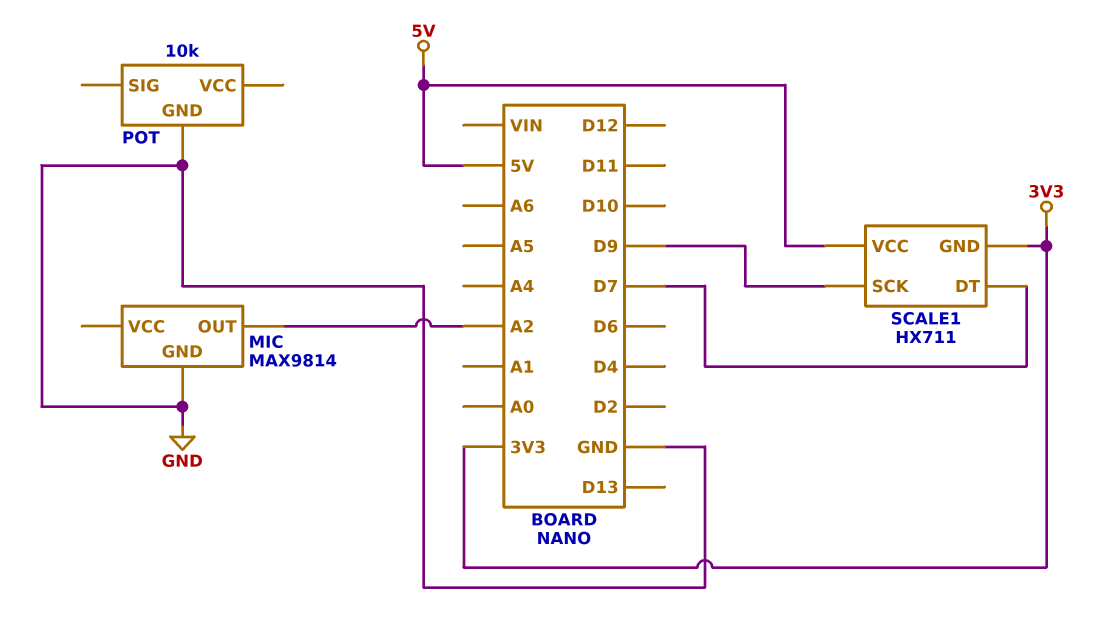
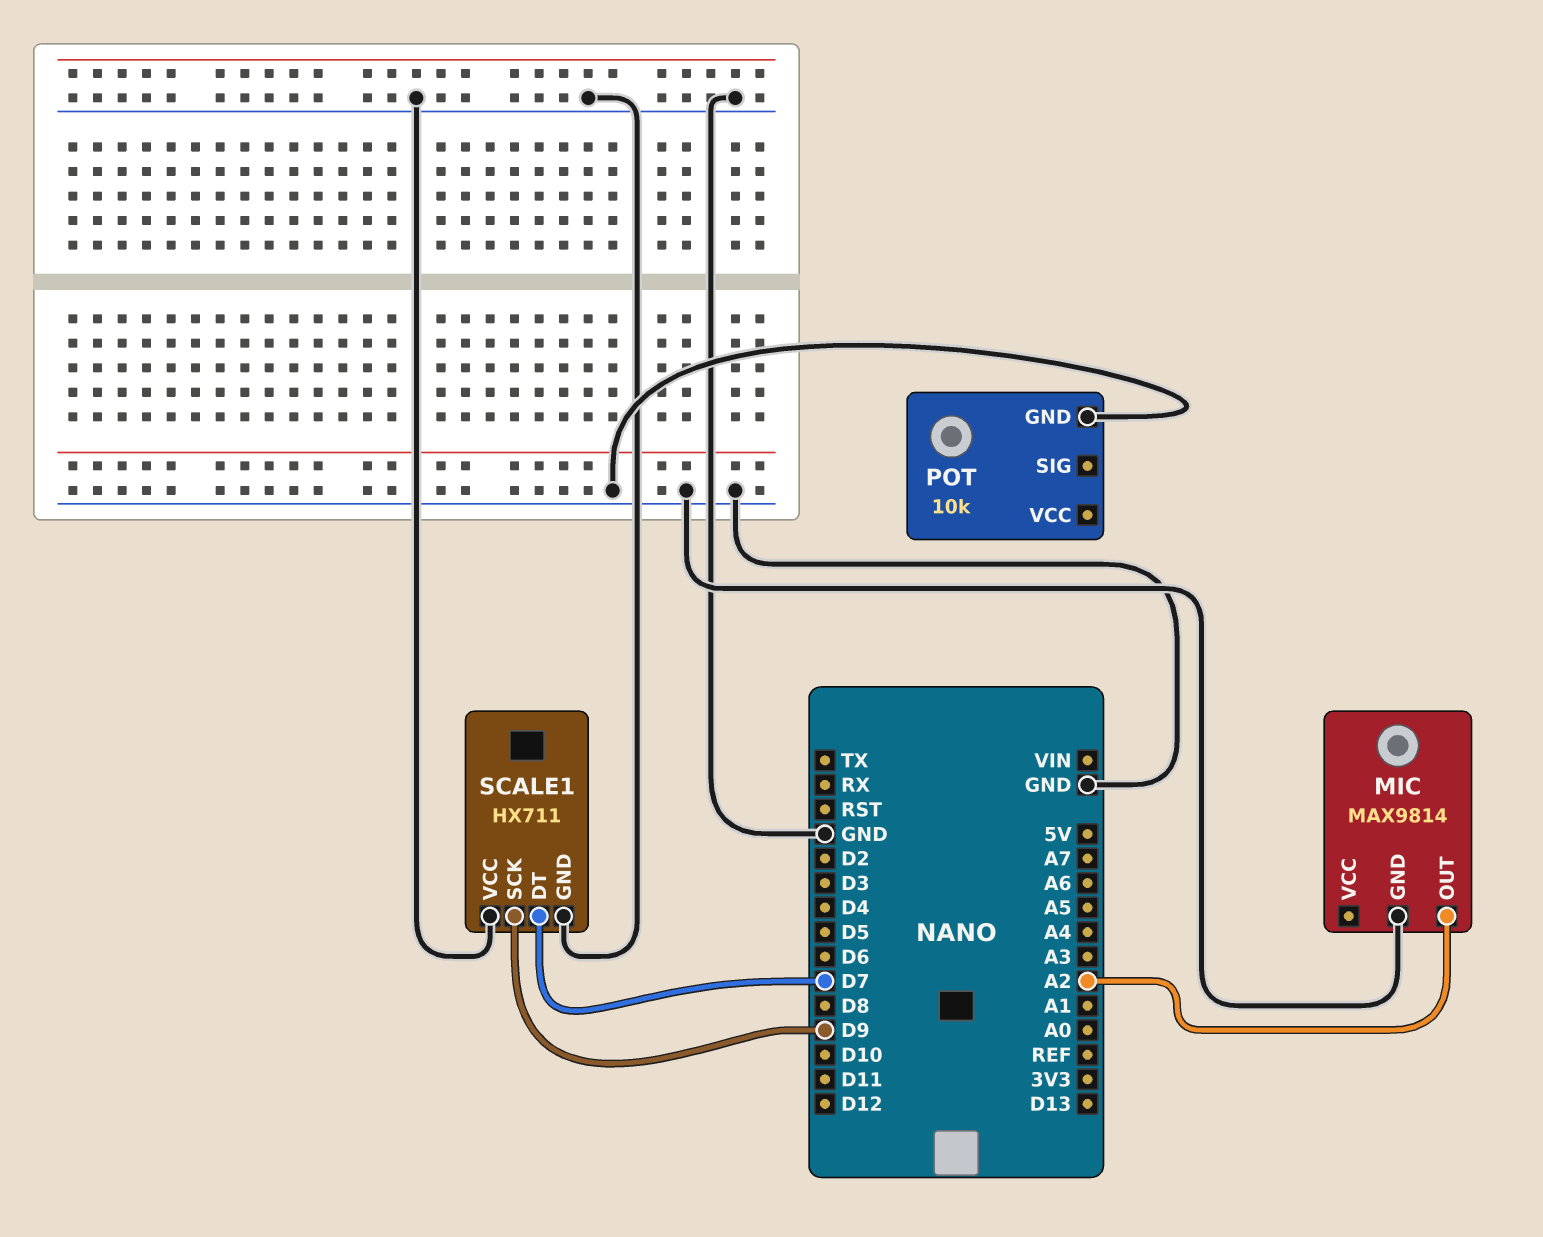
SCALE1 pin GND: 3V3 -> GND
SCALE1 pin VCC: 5V -> GND

